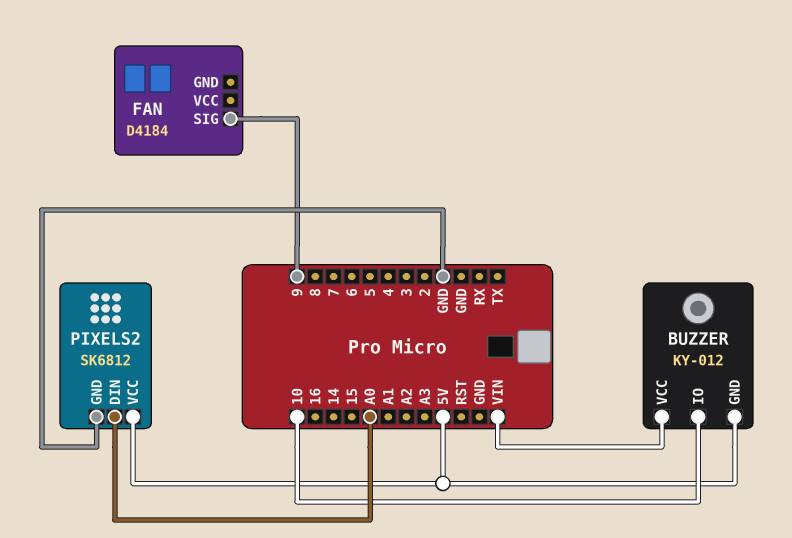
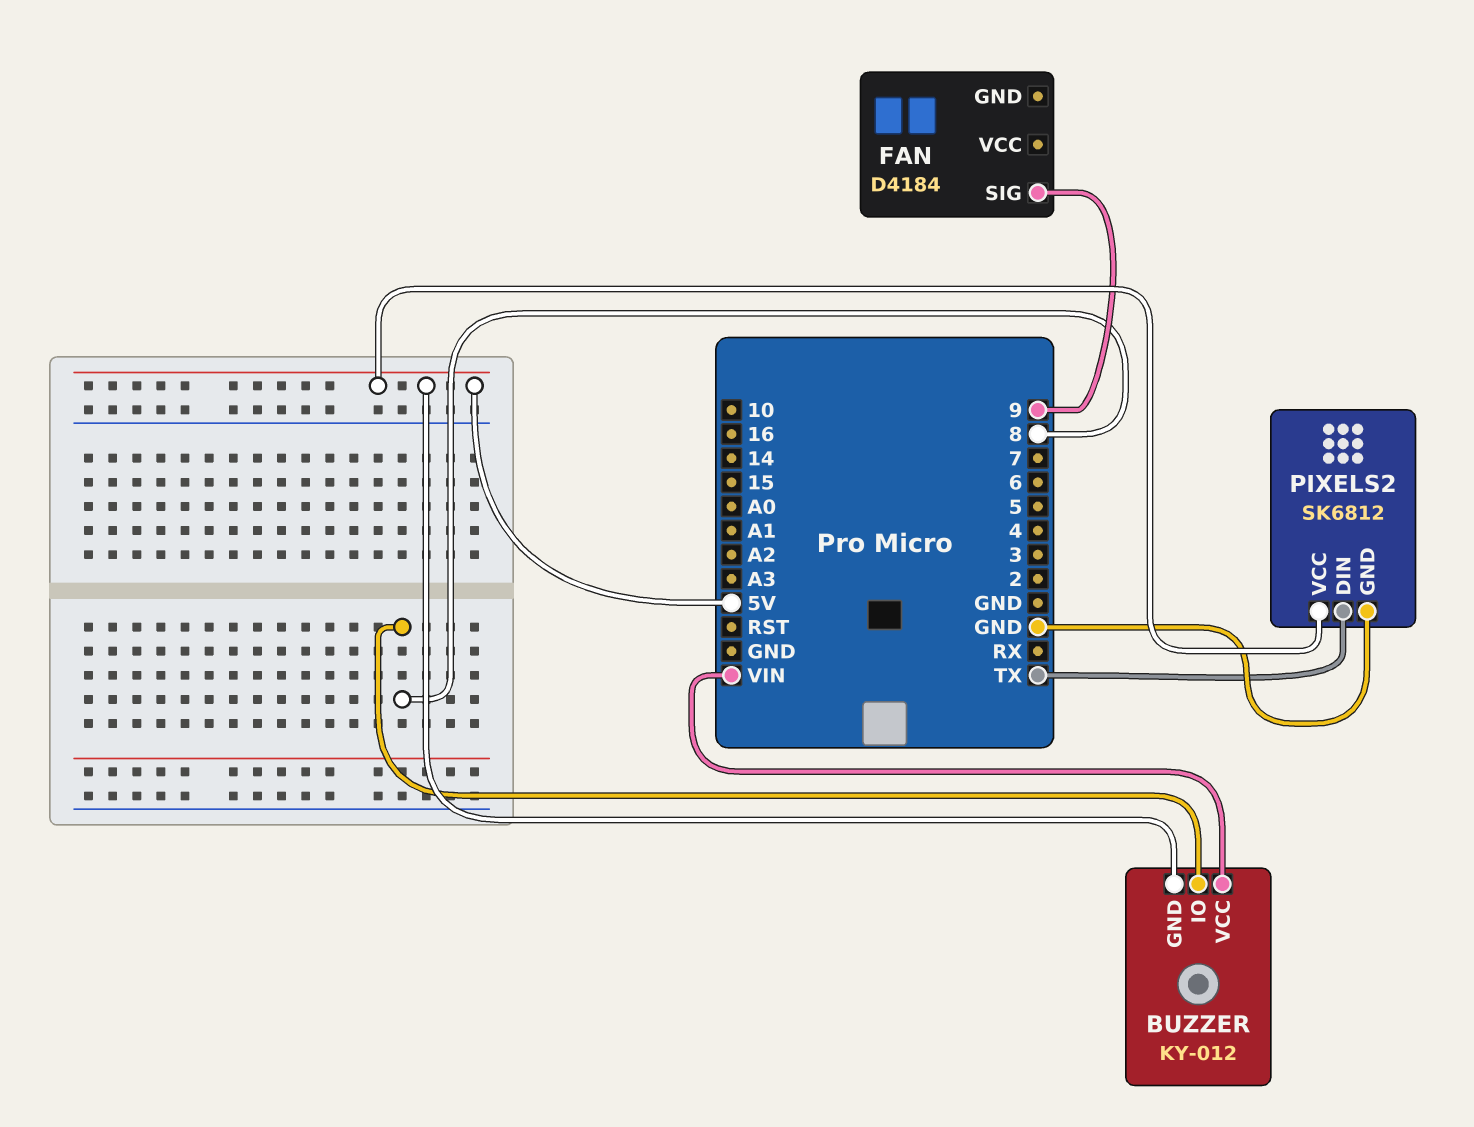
BUZZER pin IO: 10 -> 8
PIXELS2 pin DIN: A0 -> TX

